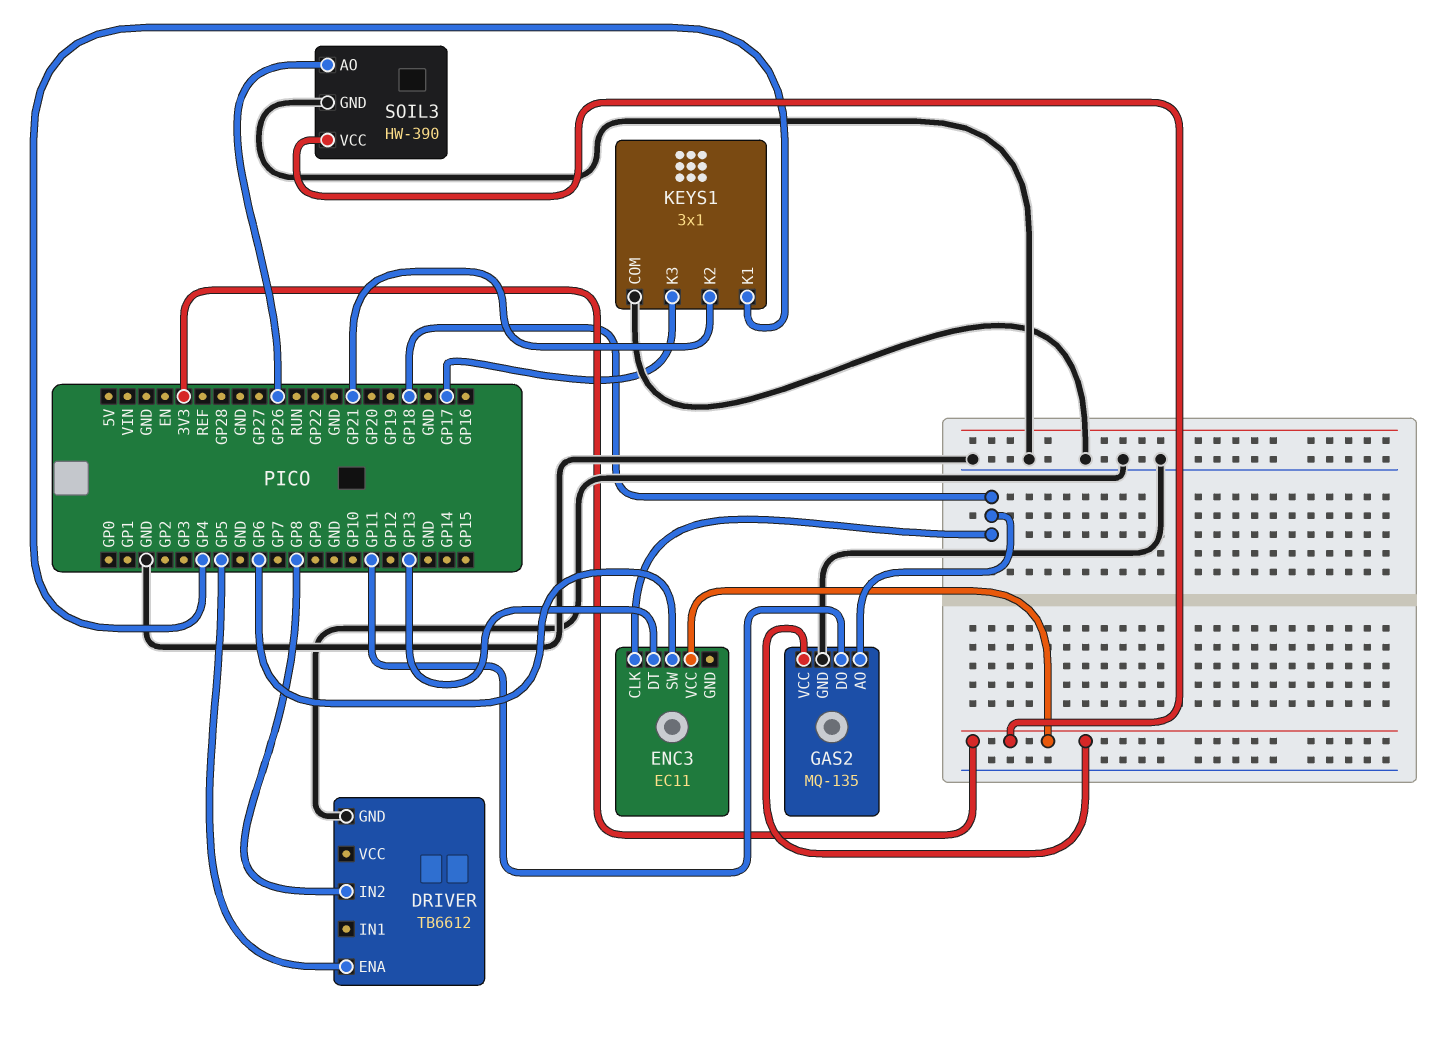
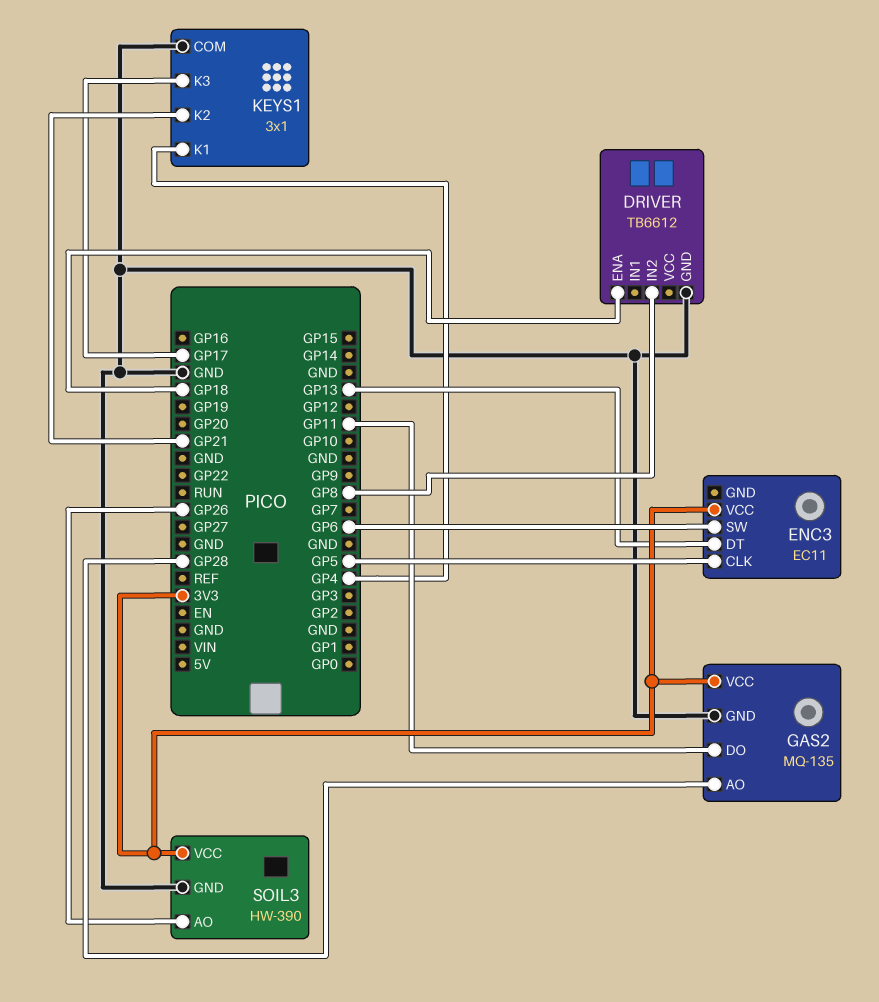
DRIVER pin ENA: GP5 -> GP18
ENC3 pin CLK: GP18 -> GP5
GAS2 pin AO: GP18 -> GP28

